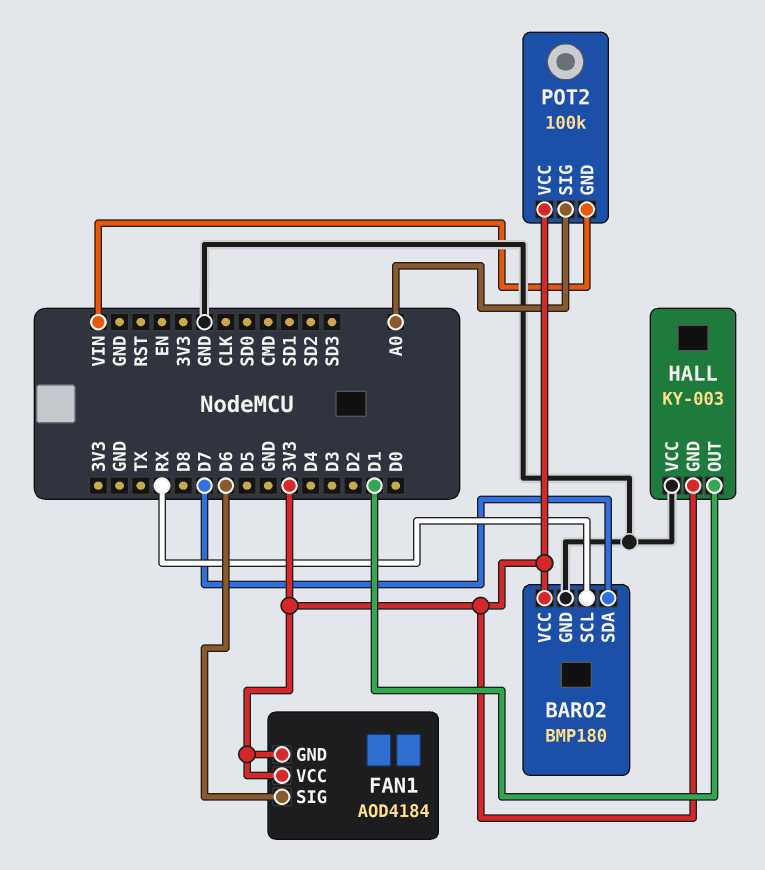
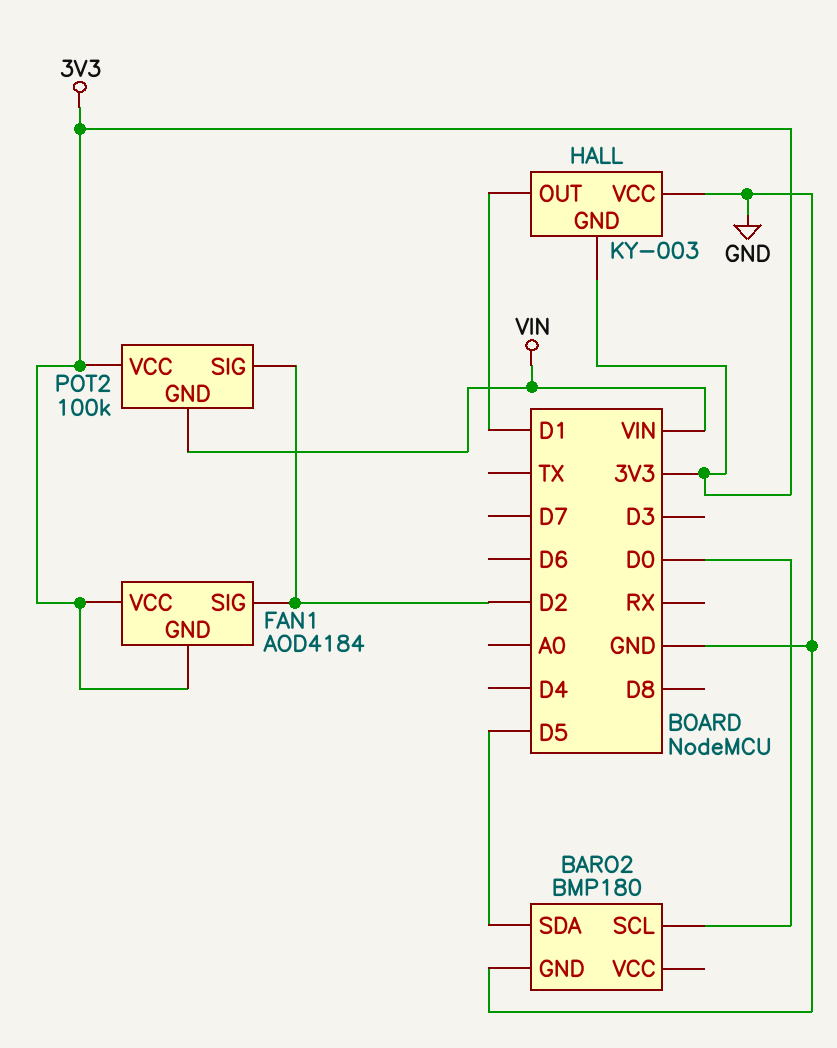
BARO2 pin SCL: RX -> D0
BARO2 pin SDA: D7 -> D5
BARO2 pin VCC: 3V3 -> none
FAN1 pin SIG: D6 -> D2
POT2 pin SIG: A0 -> D2

